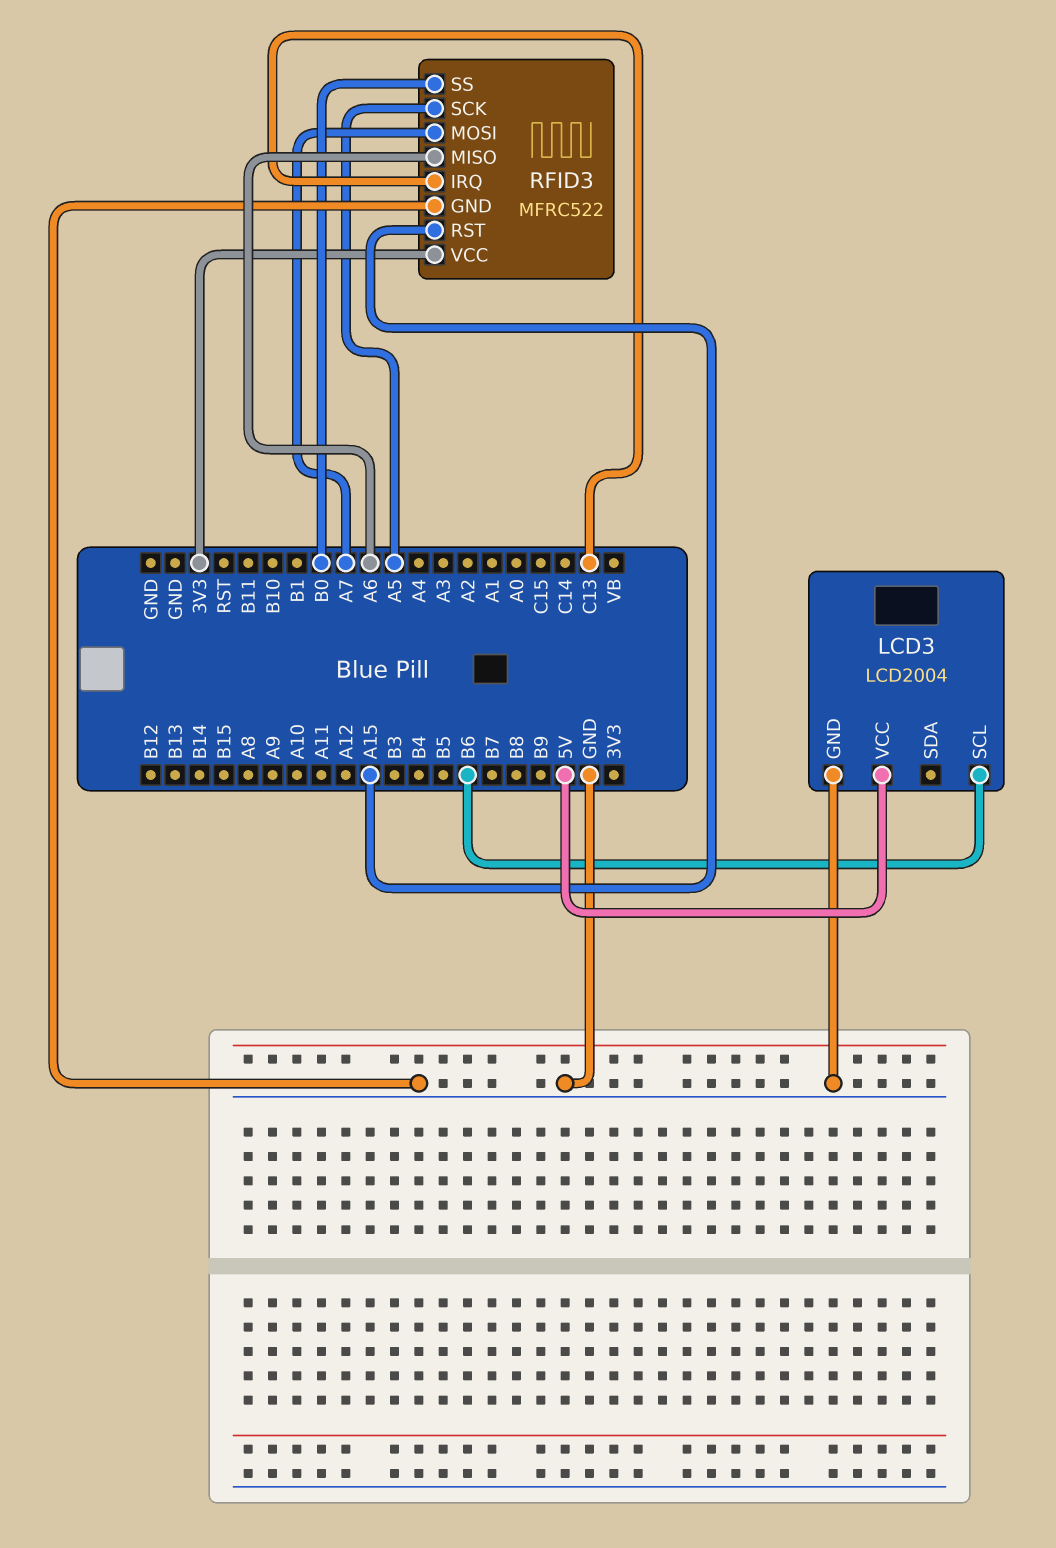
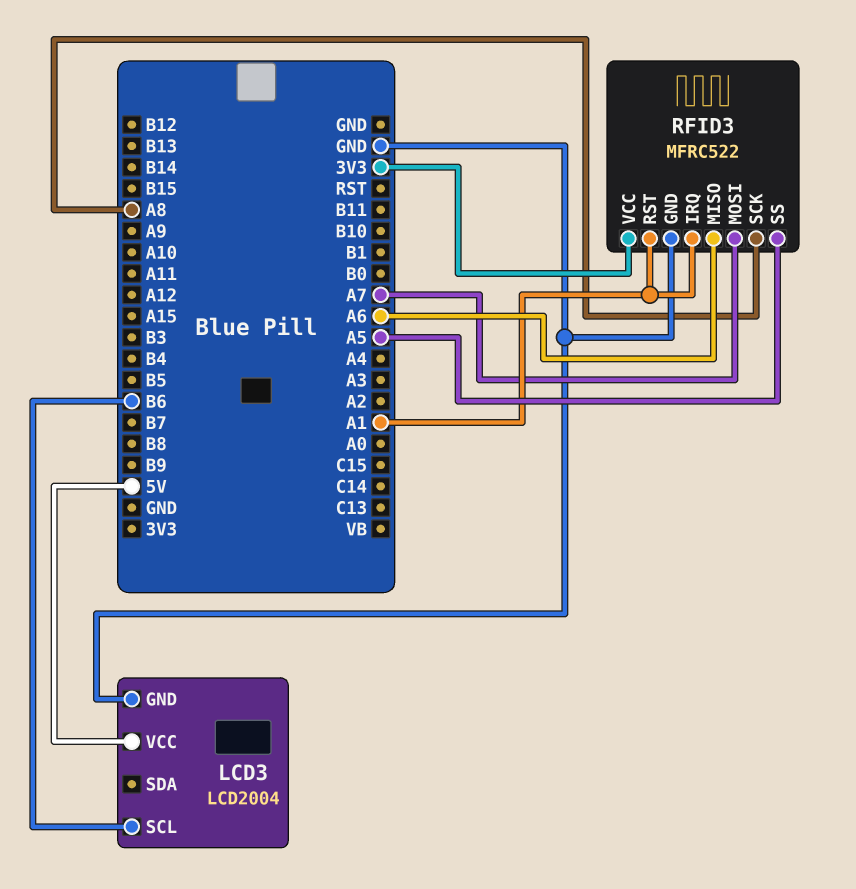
RFID3 pin IRQ: C13 -> A1
RFID3 pin RST: A15 -> A1
RFID3 pin SCK: A5 -> A8
RFID3 pin SS: B0 -> A5

